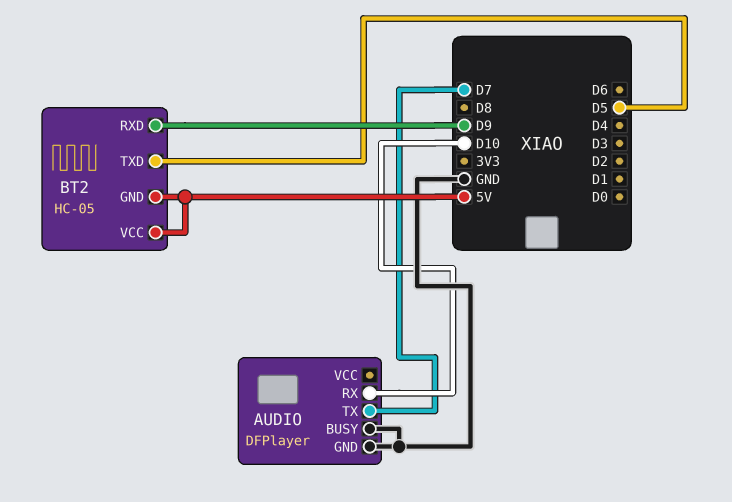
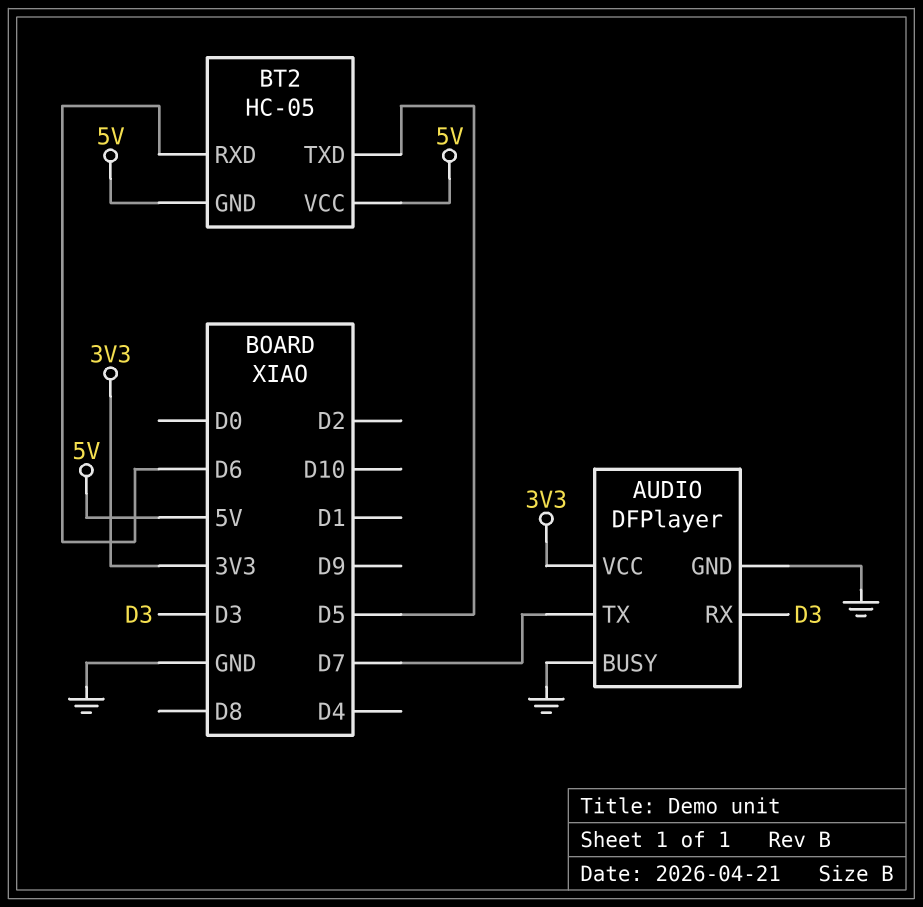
AUDIO pin RX: D10 -> D3
AUDIO pin VCC: none -> 3V3
BT2 pin RXD: D9 -> D6

